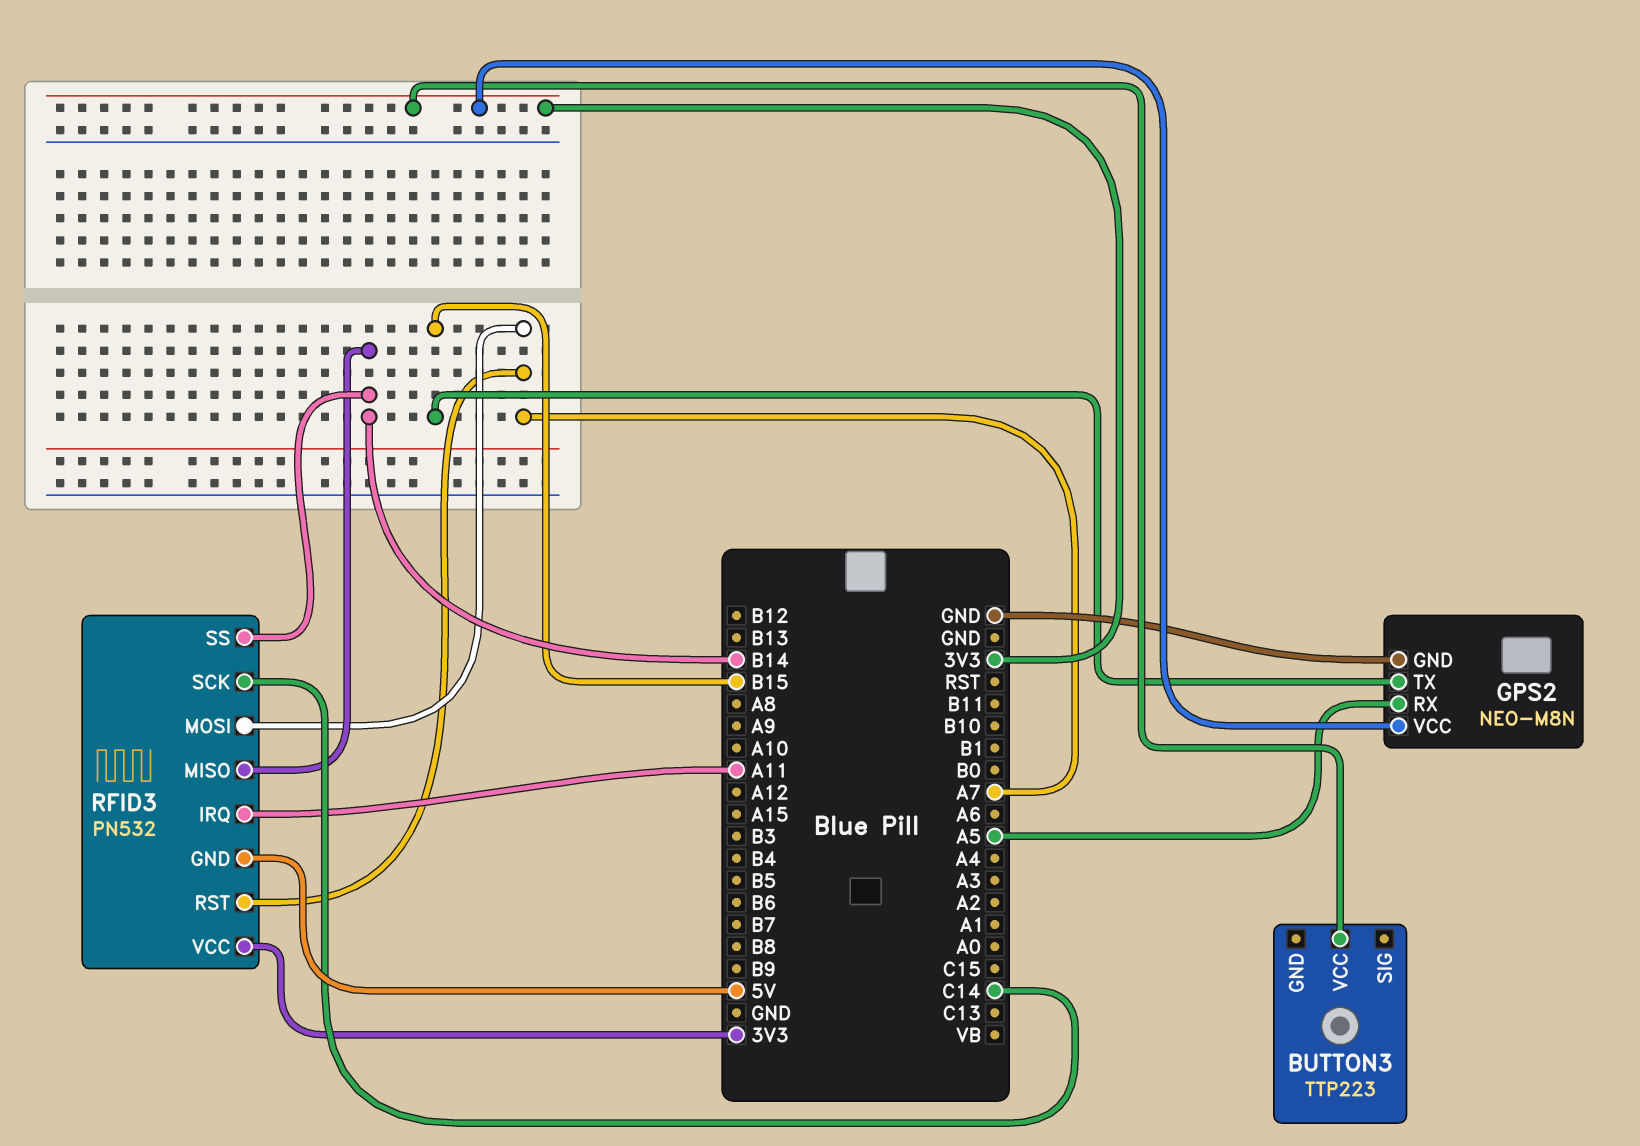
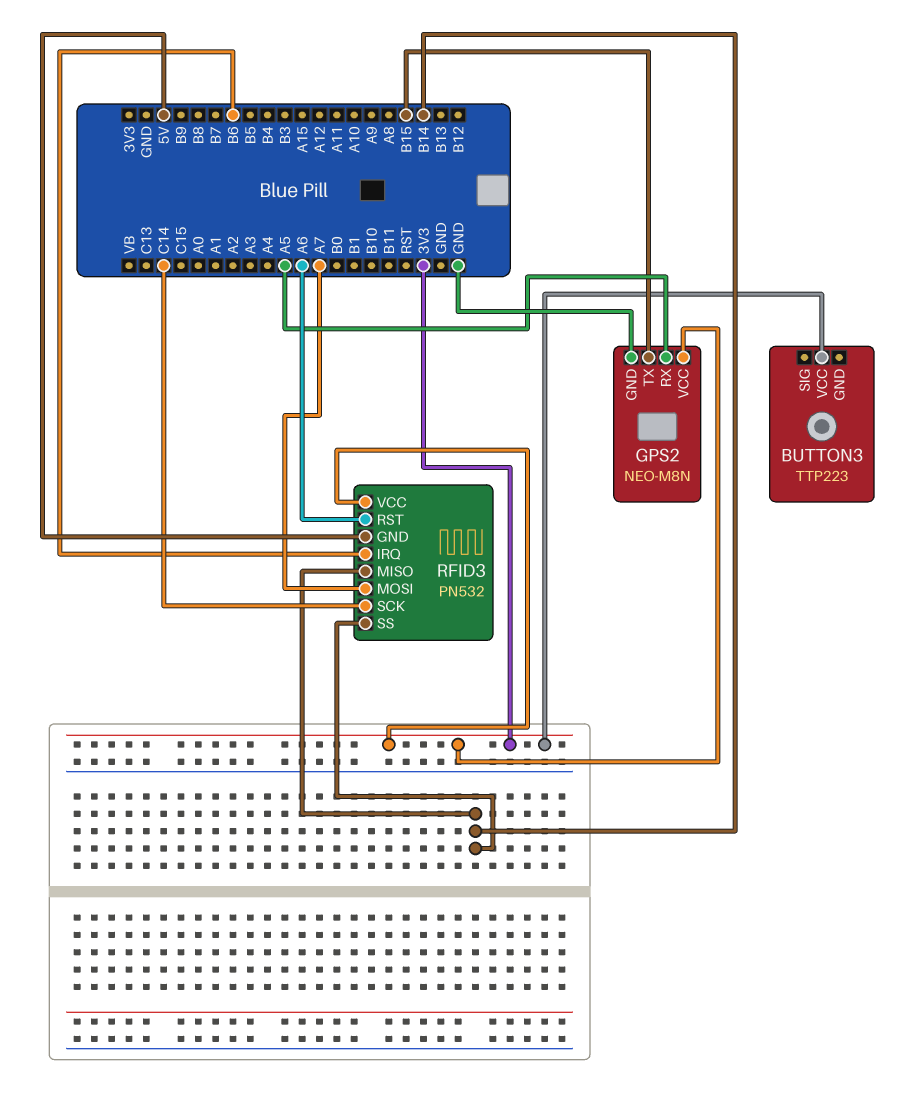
RFID3 pin IRQ: A11 -> B6
RFID3 pin RST: A7 -> A6

